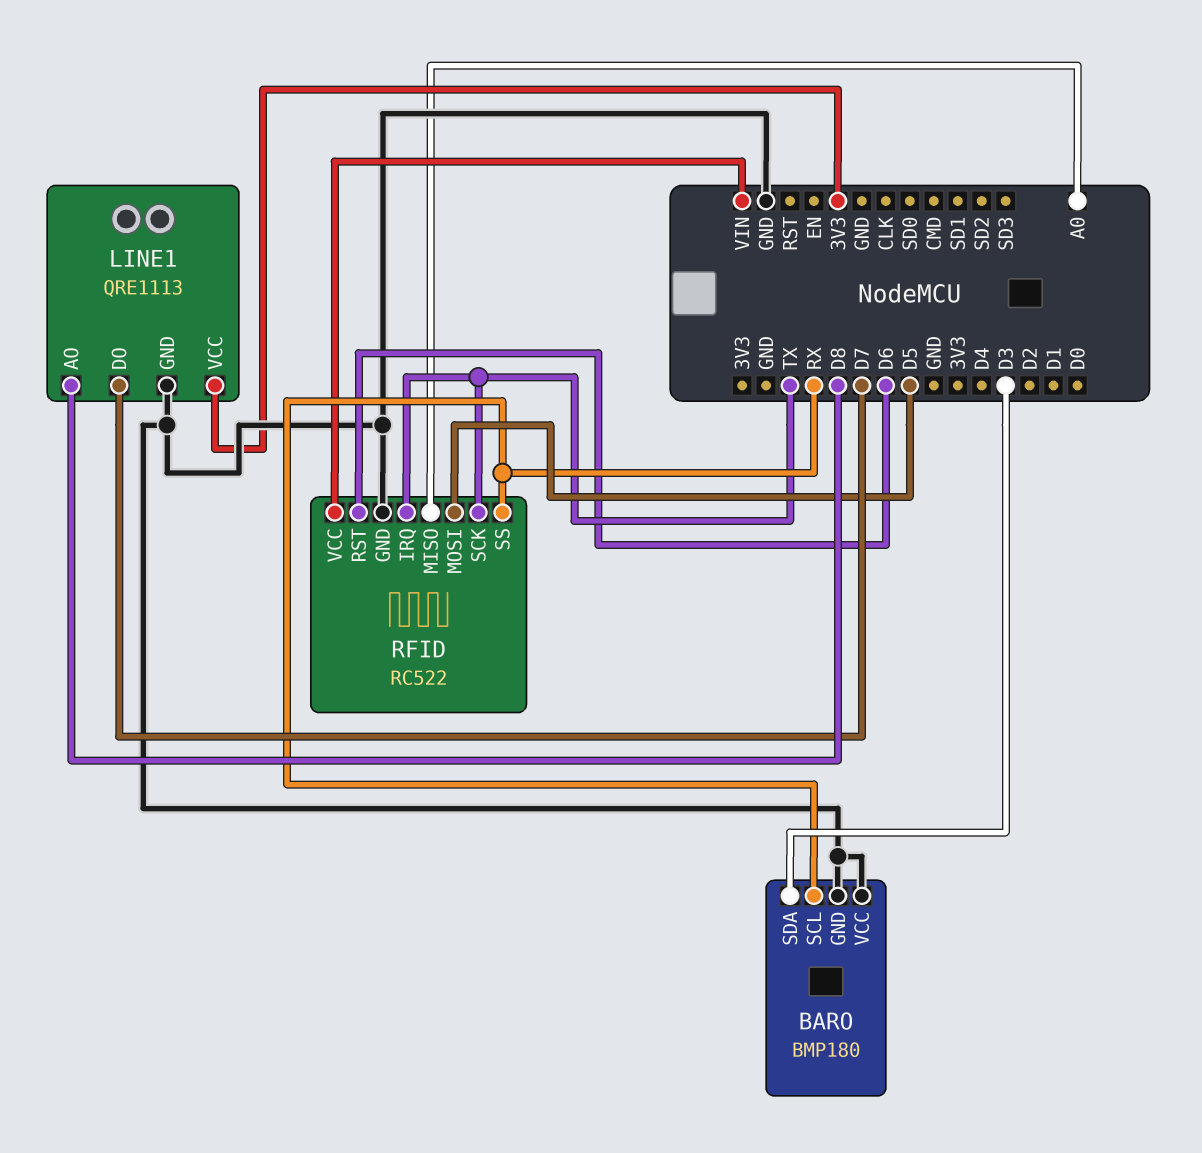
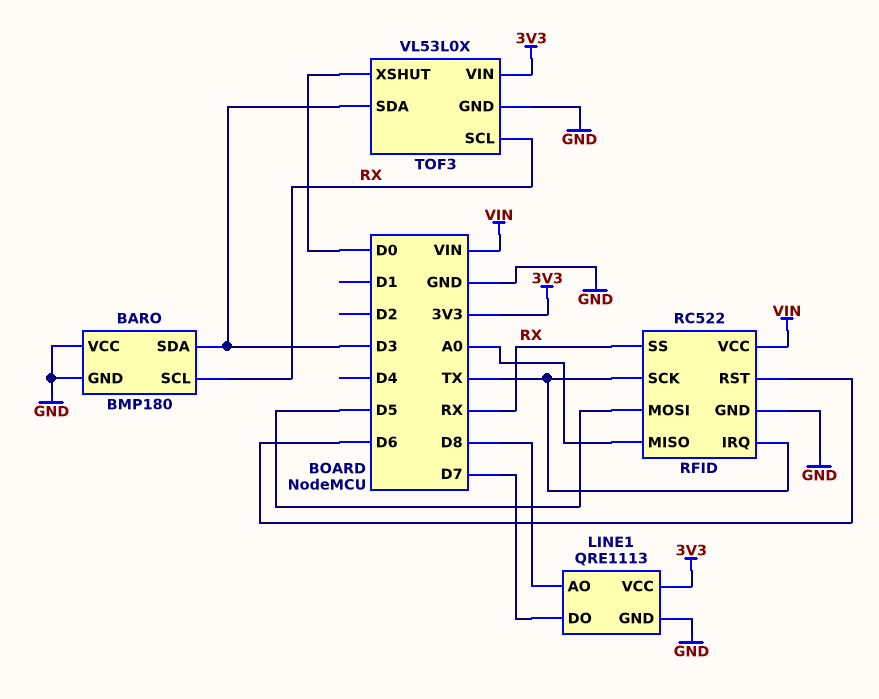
TOF3: none -> VL53L0X
TOF3 pin GND: none -> GND
TOF3 pin SCL: none -> RX
TOF3 pin SDA: none -> D3
TOF3 pin VIN: none -> 3V3
TOF3 pin XSHUT: none -> D0

